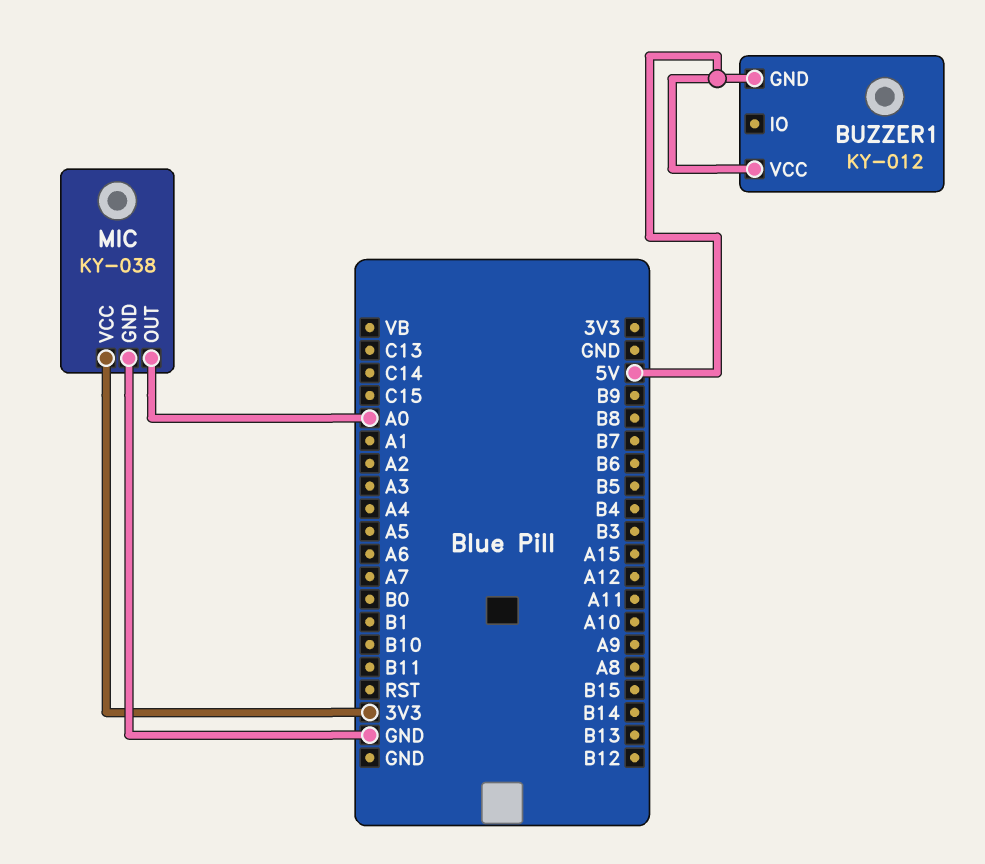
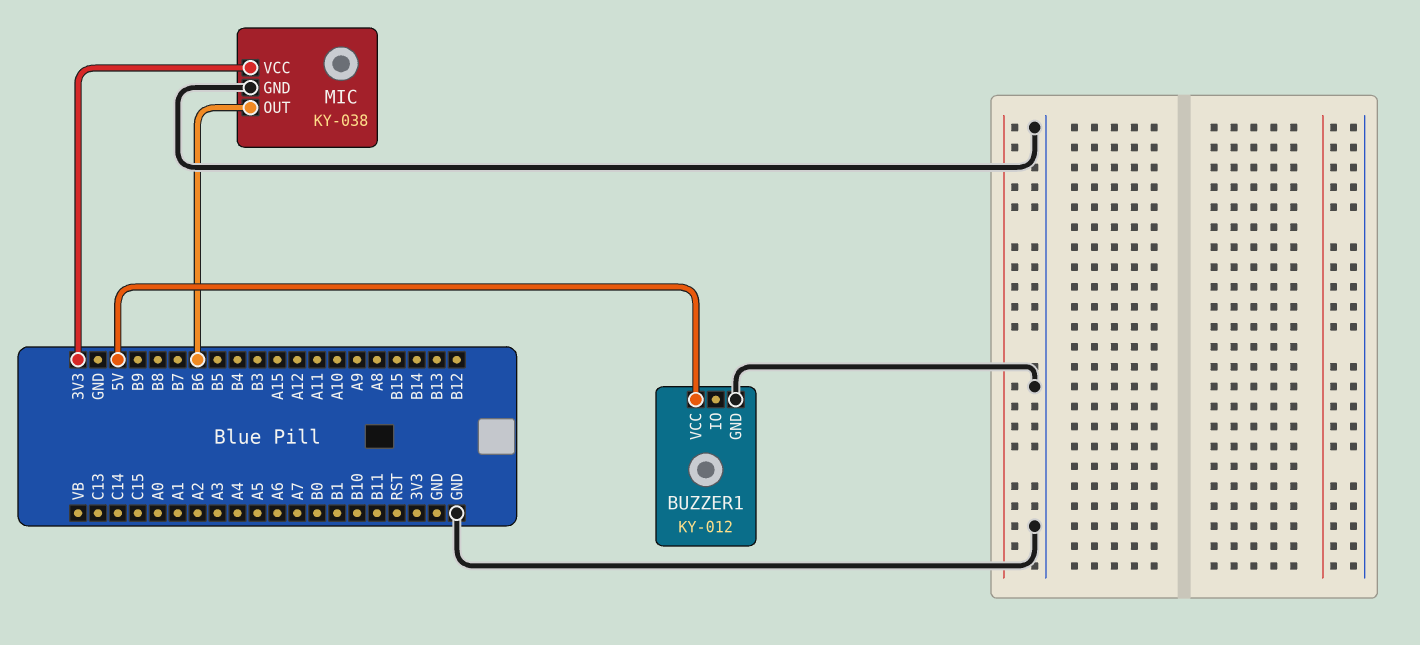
BUZZER1 pin GND: 5V -> GND
MIC pin OUT: A0 -> B6

